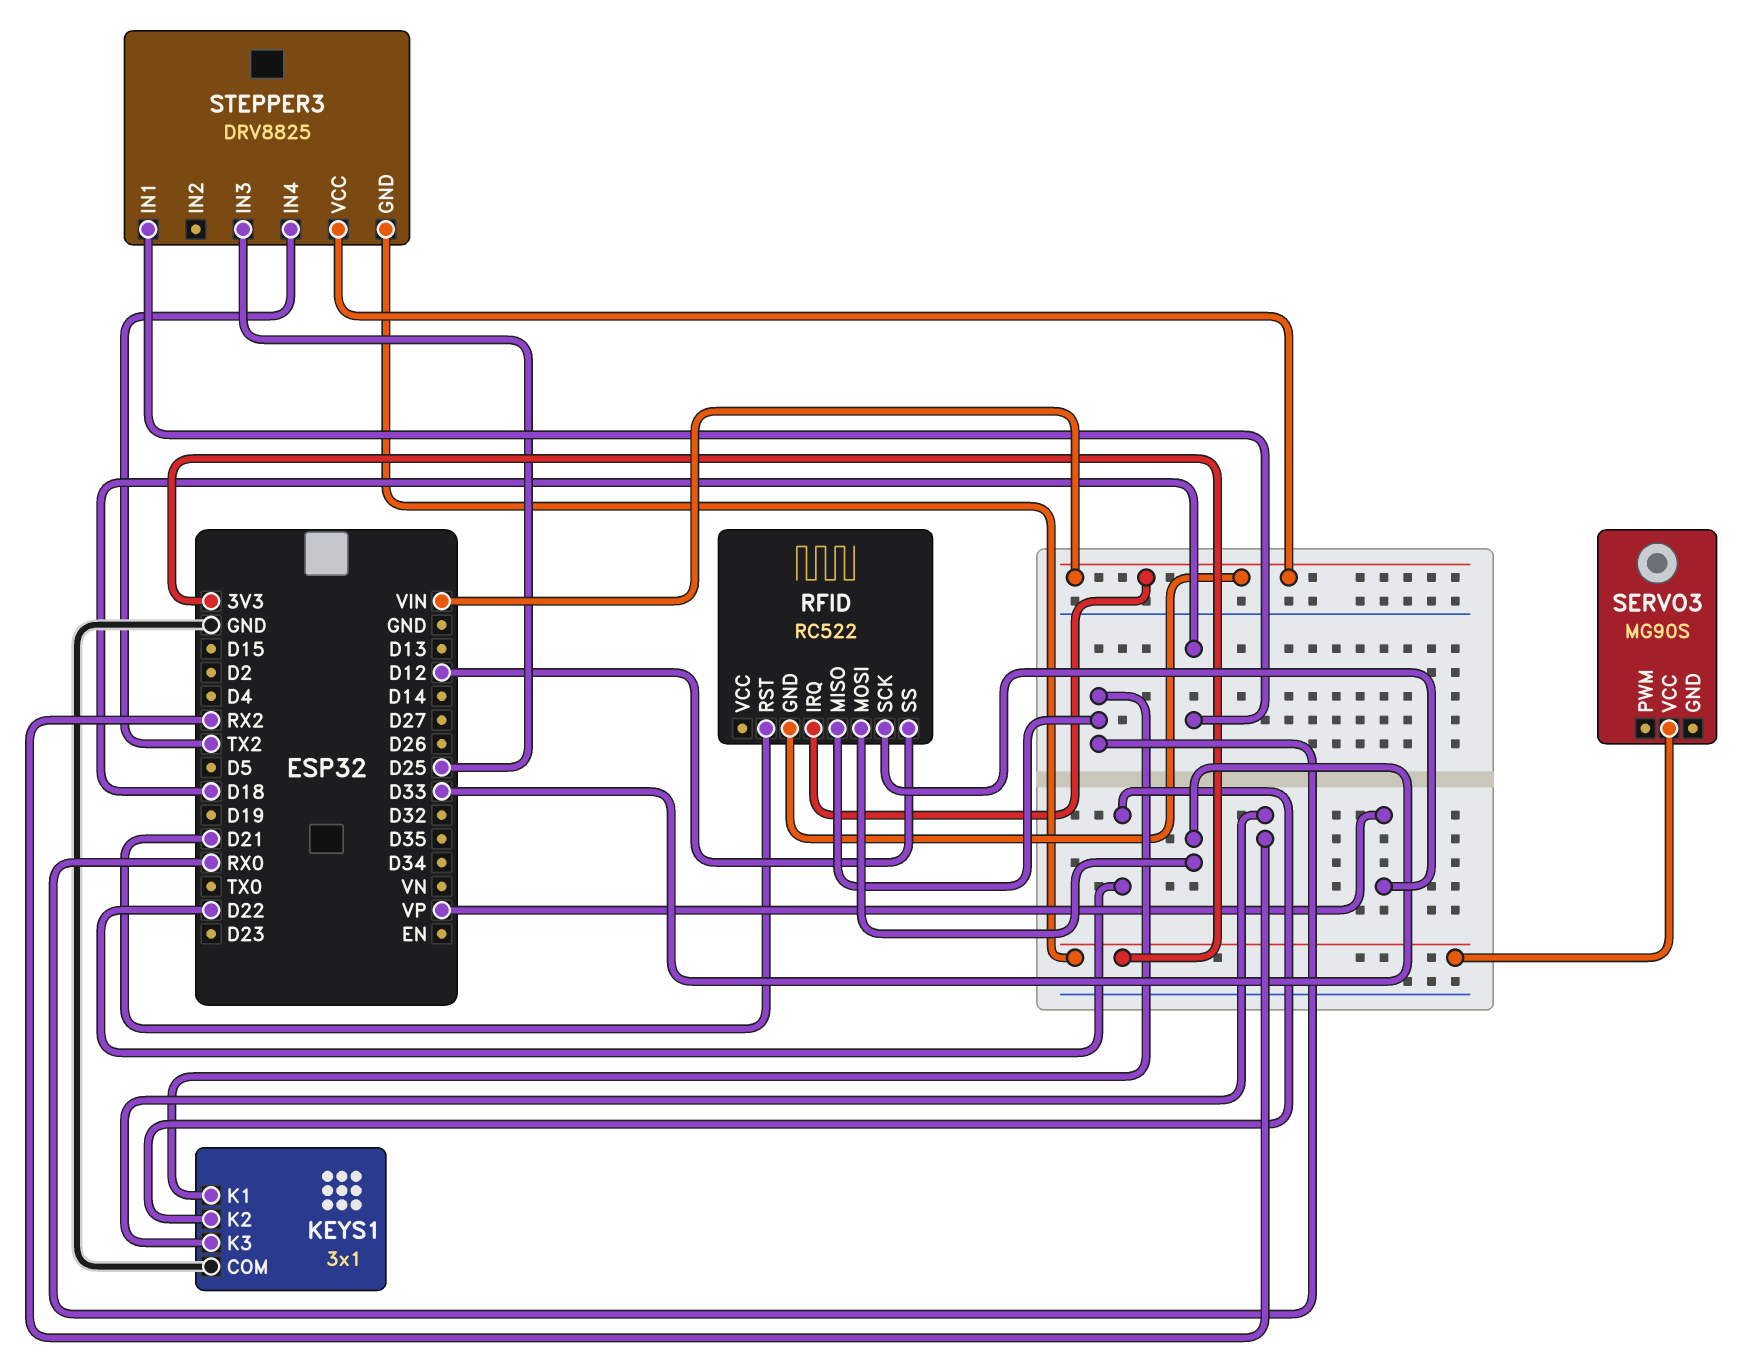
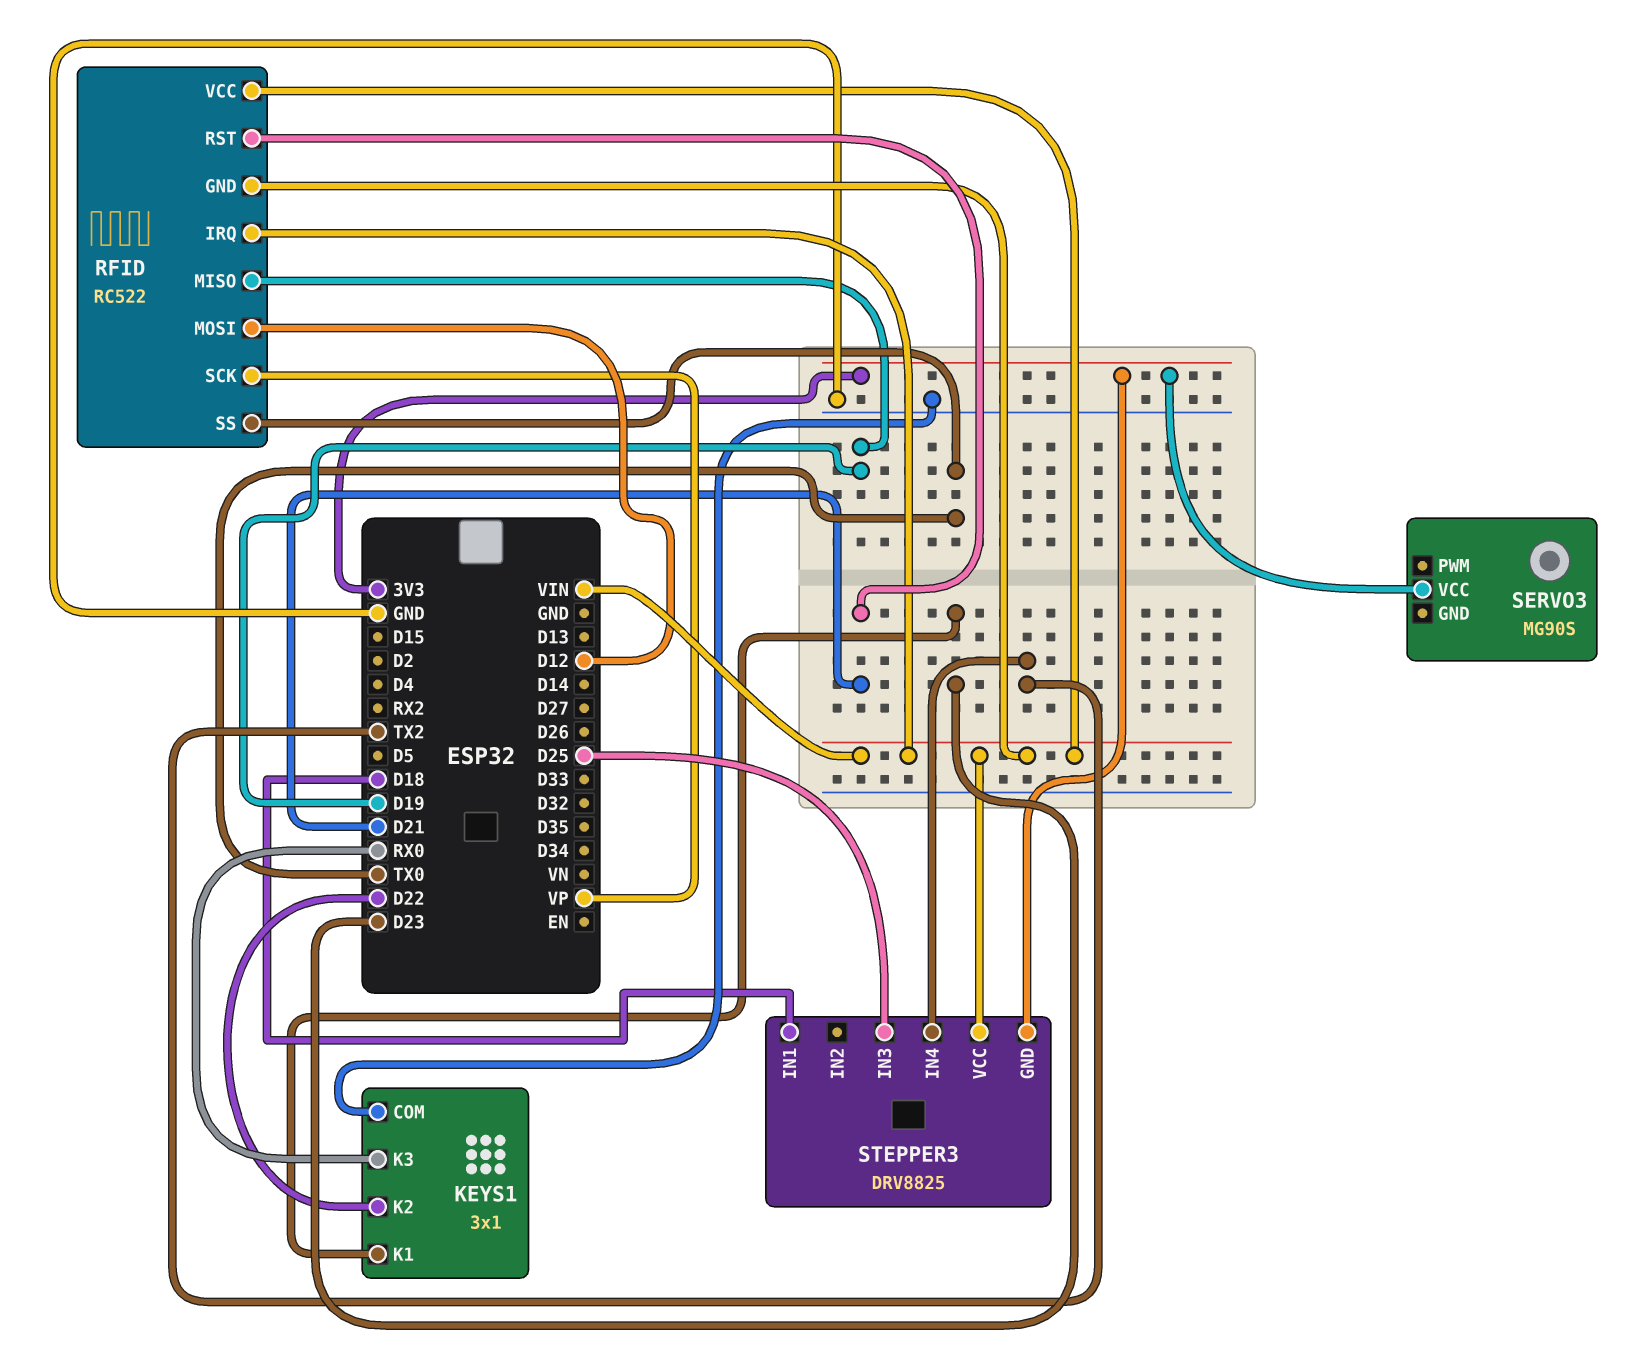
KEYS1 pin K1: RX0 -> D23
KEYS1 pin K3: RX2 -> RX0
RFID pin MISO: RX0 -> D19
RFID pin MOSI: D33 -> D12
RFID pin SS: D12 -> TX0
RFID pin VCC: none -> VIN

